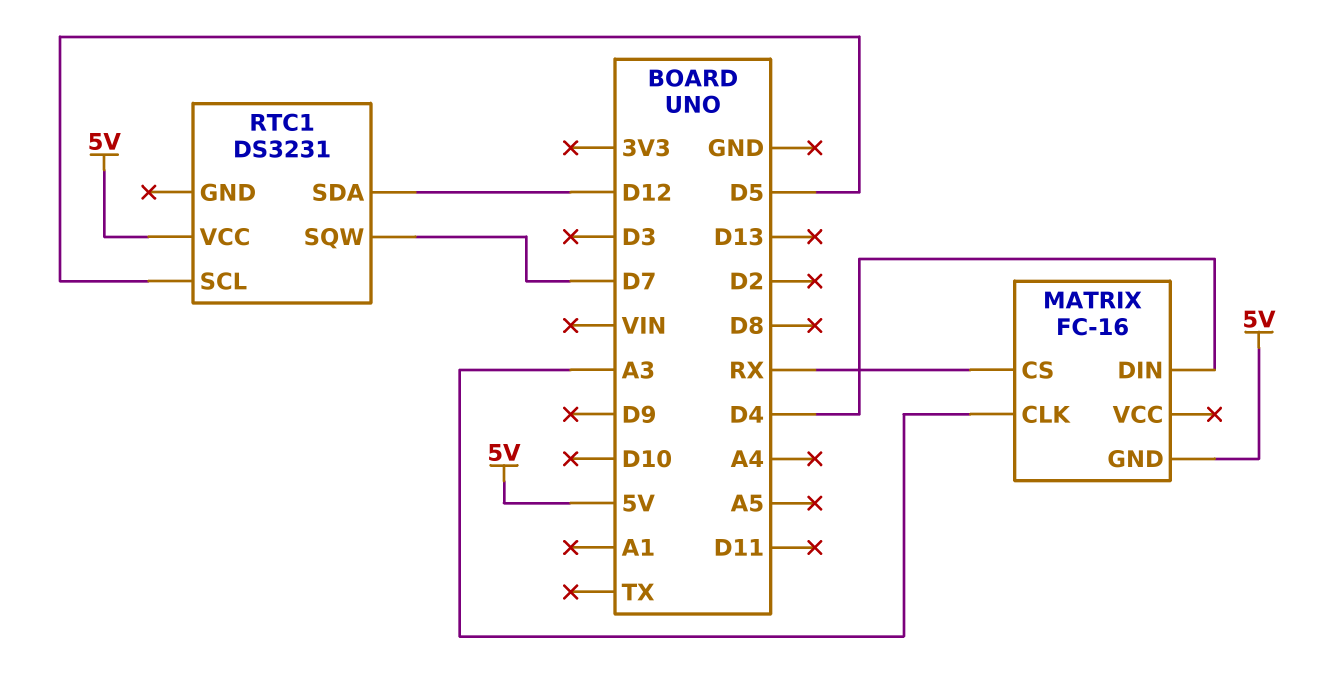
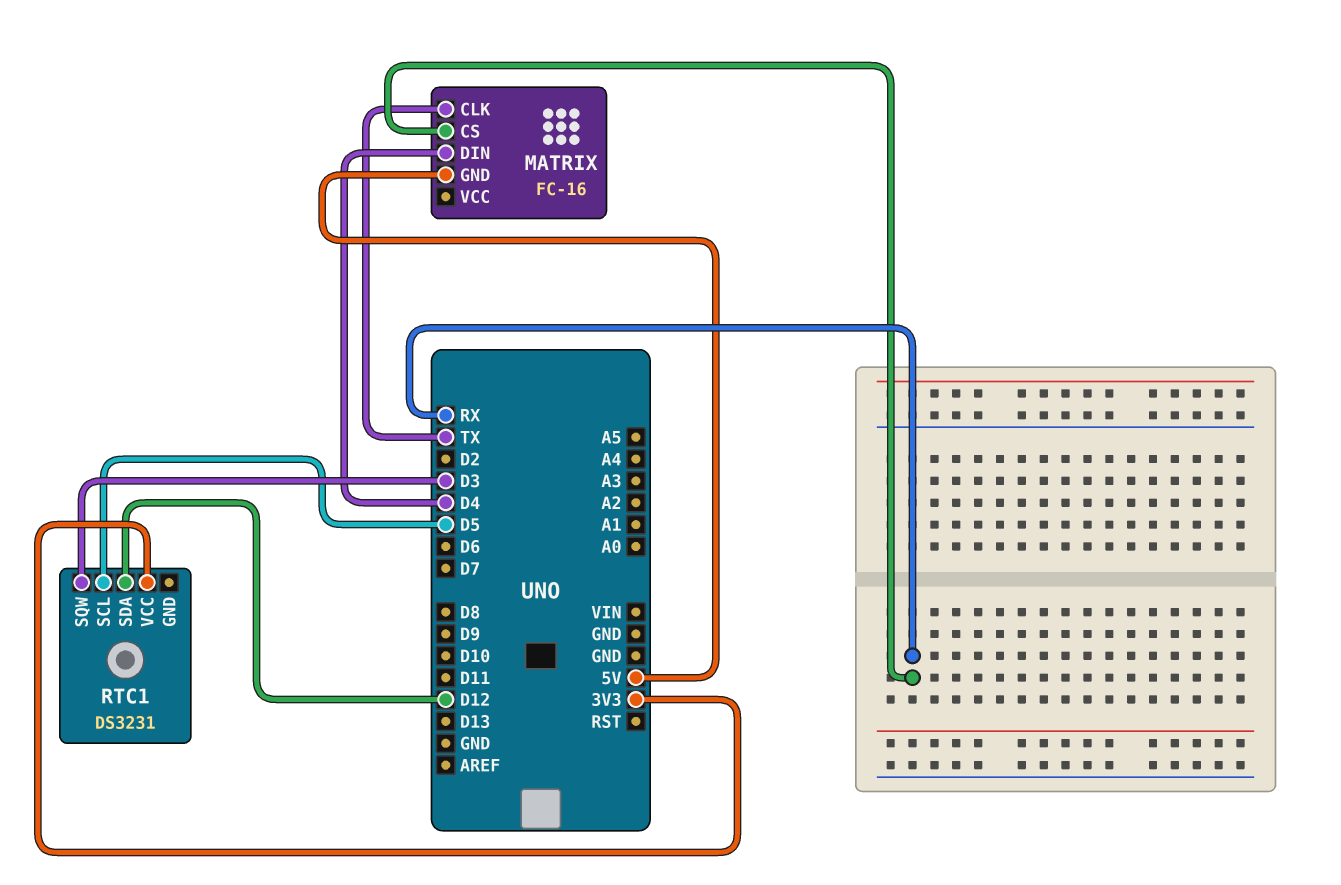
MATRIX pin CLK: A3 -> TX
RTC1 pin SQW: D7 -> D3
RTC1 pin VCC: 5V -> 3V3

